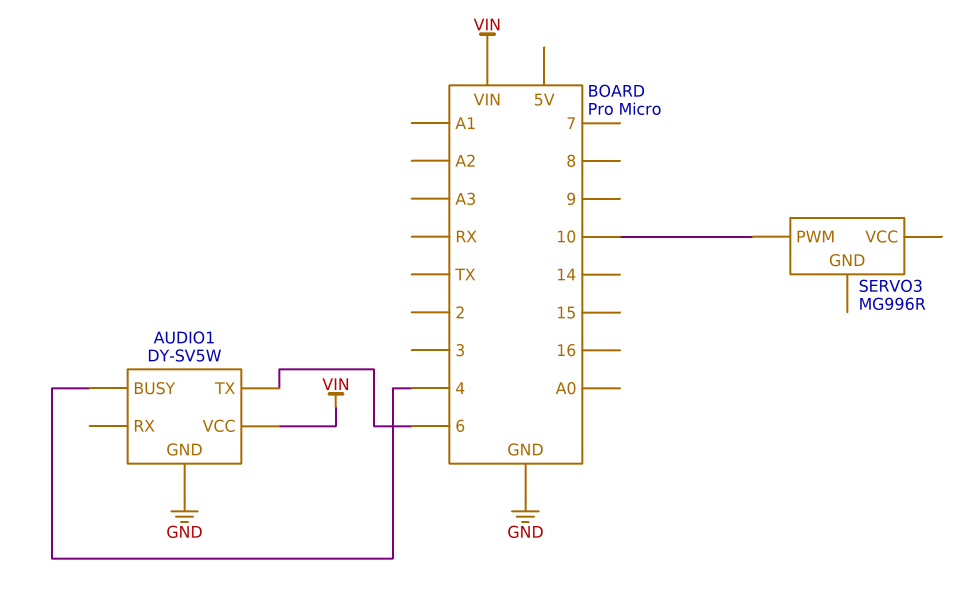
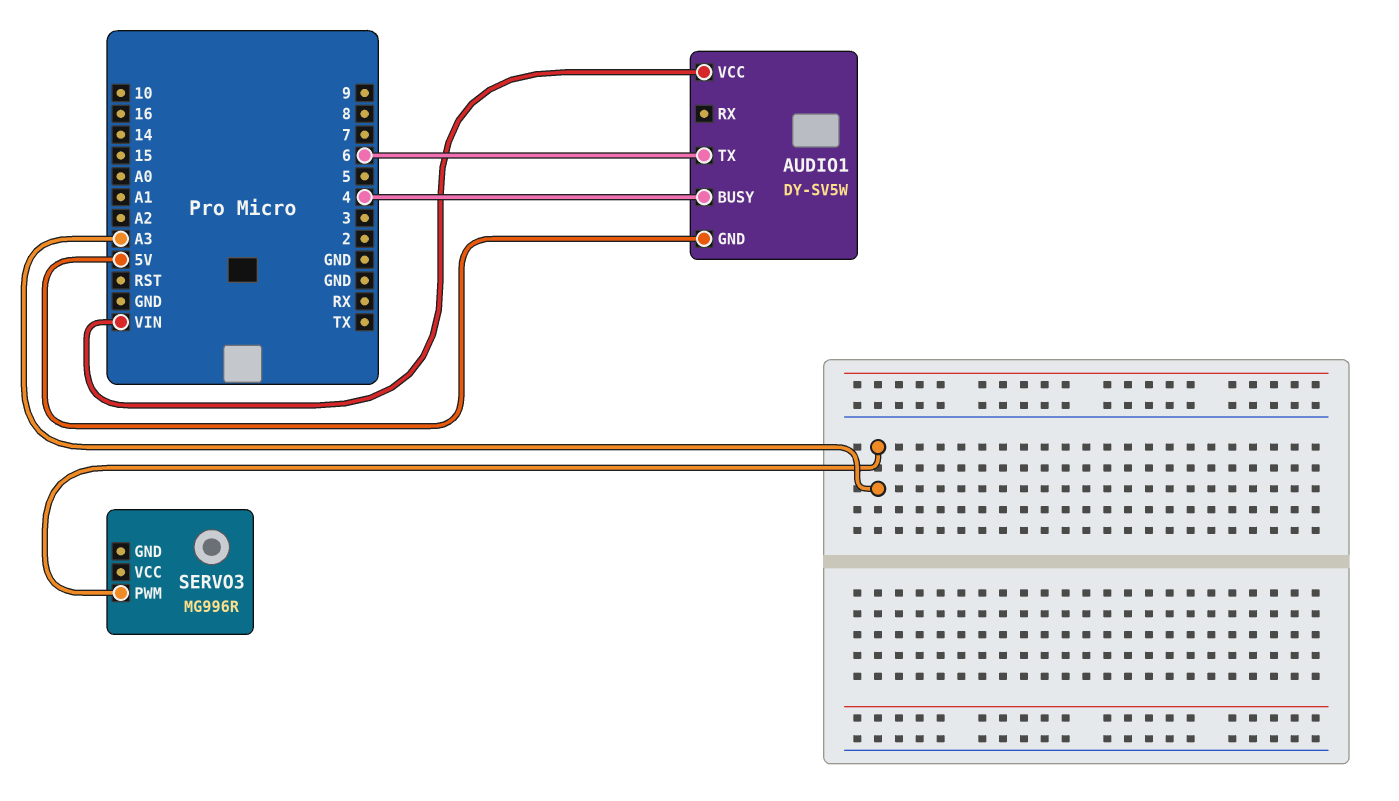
AUDIO1 pin GND: GND -> 5V
SERVO3 pin PWM: 10 -> A3

